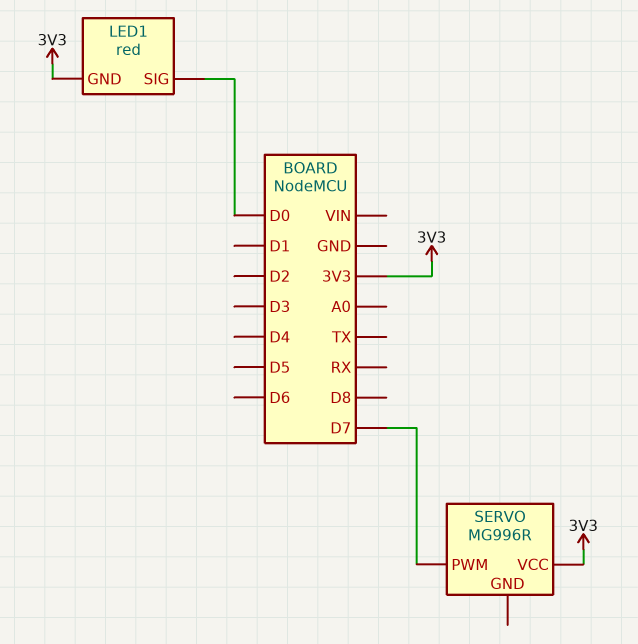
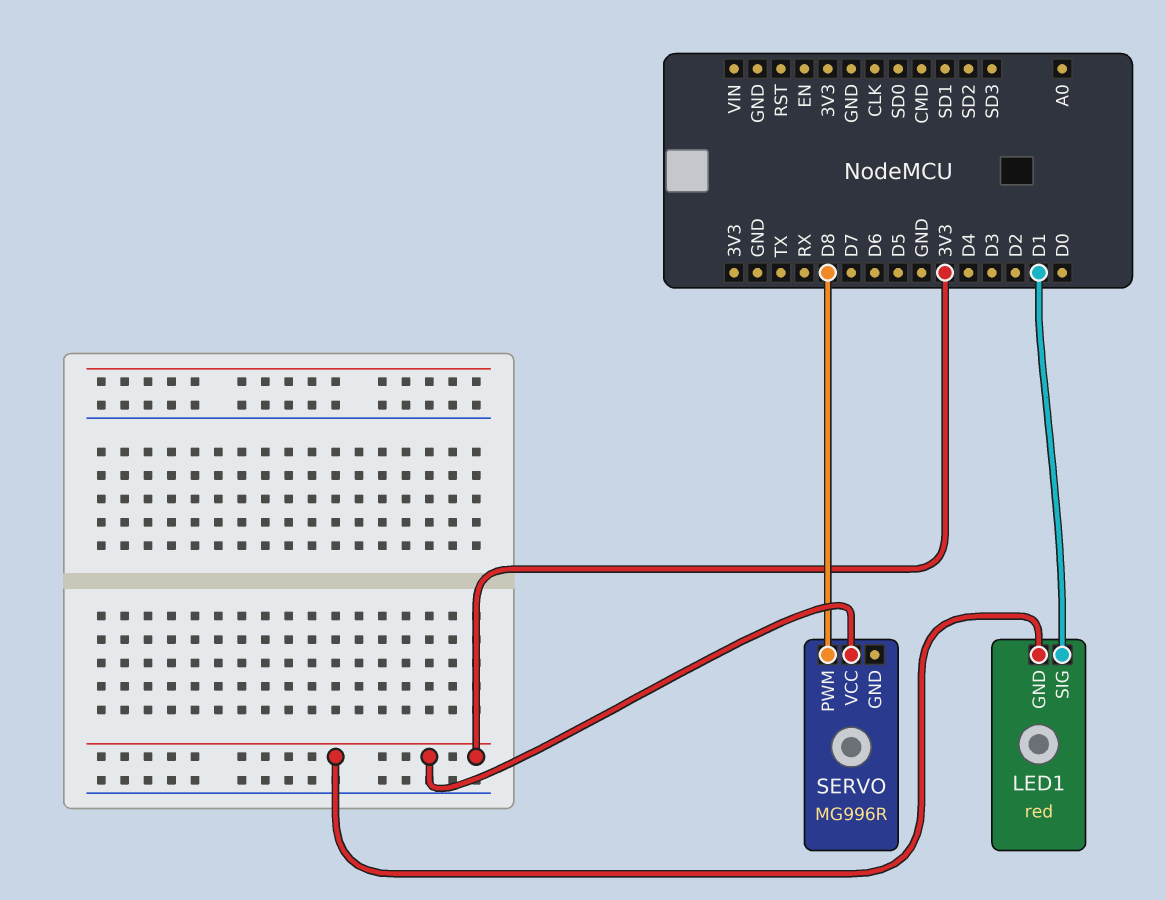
LED1 pin SIG: D0 -> D1
SERVO pin PWM: D7 -> D8

